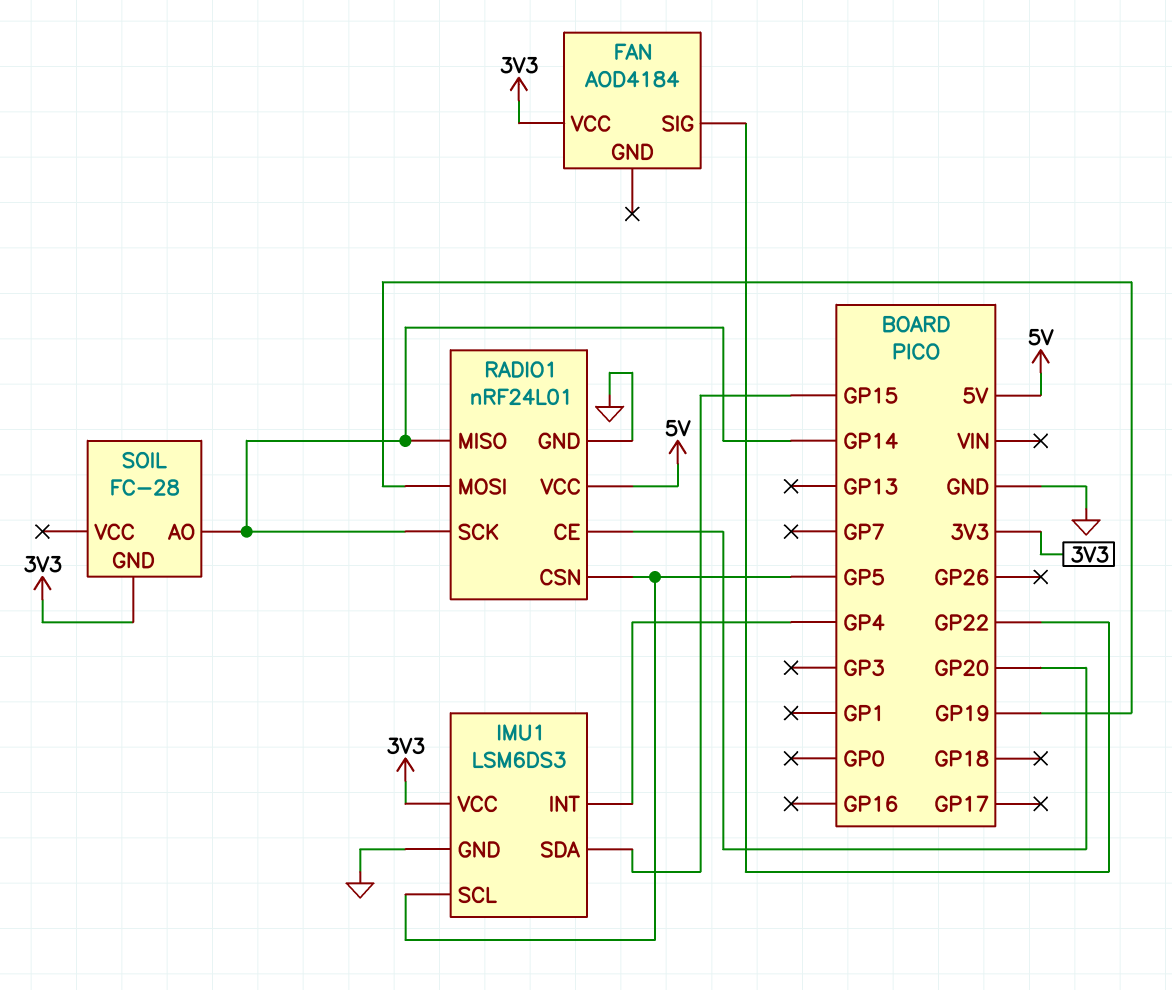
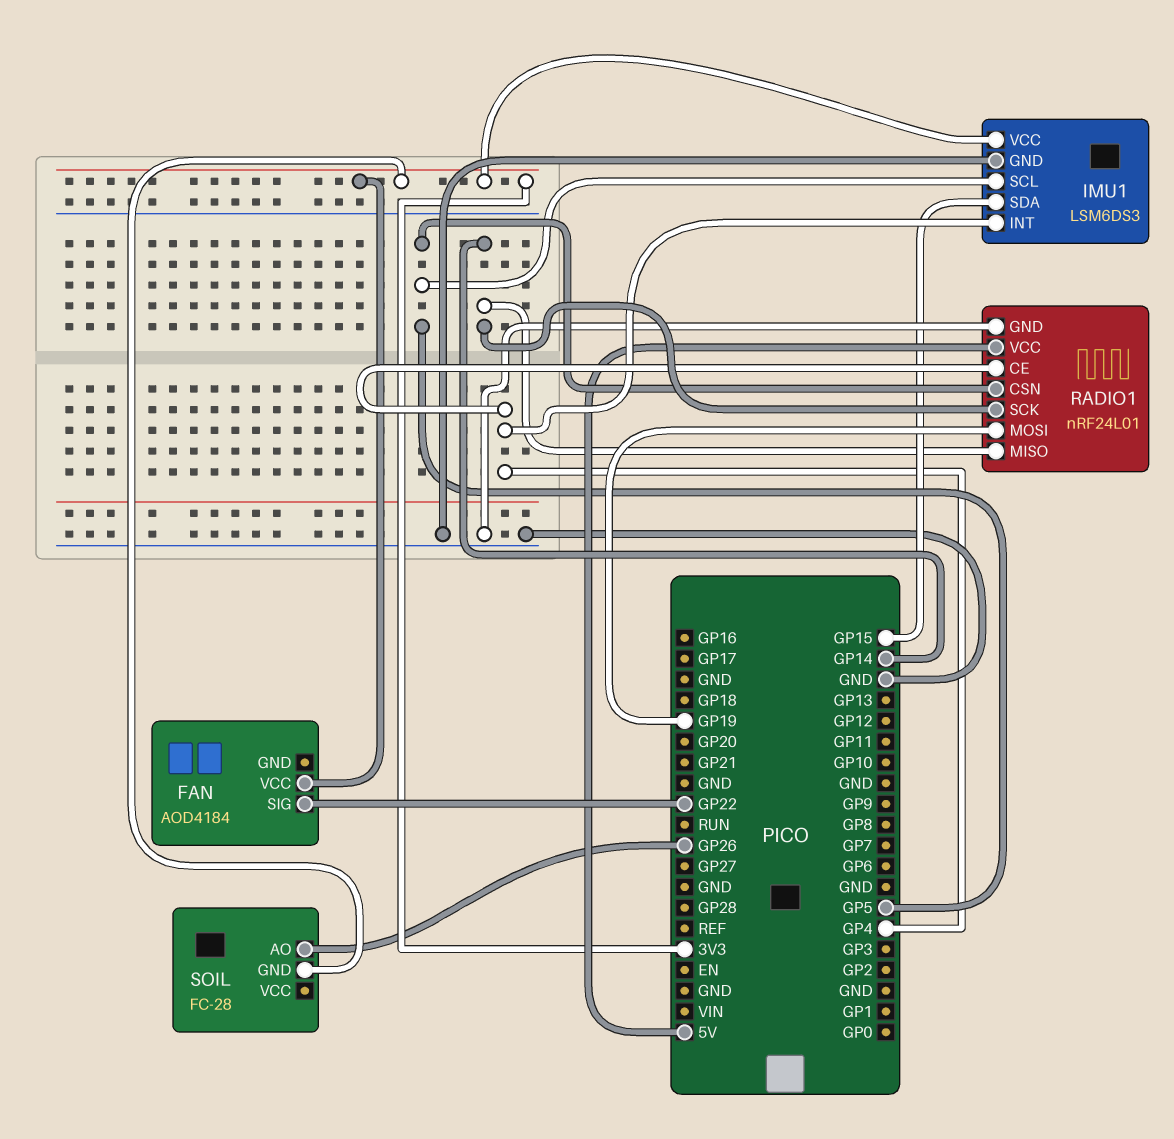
RADIO1 pin CE: GP20 -> GP4
SOIL pin AO: GP14 -> GP26

